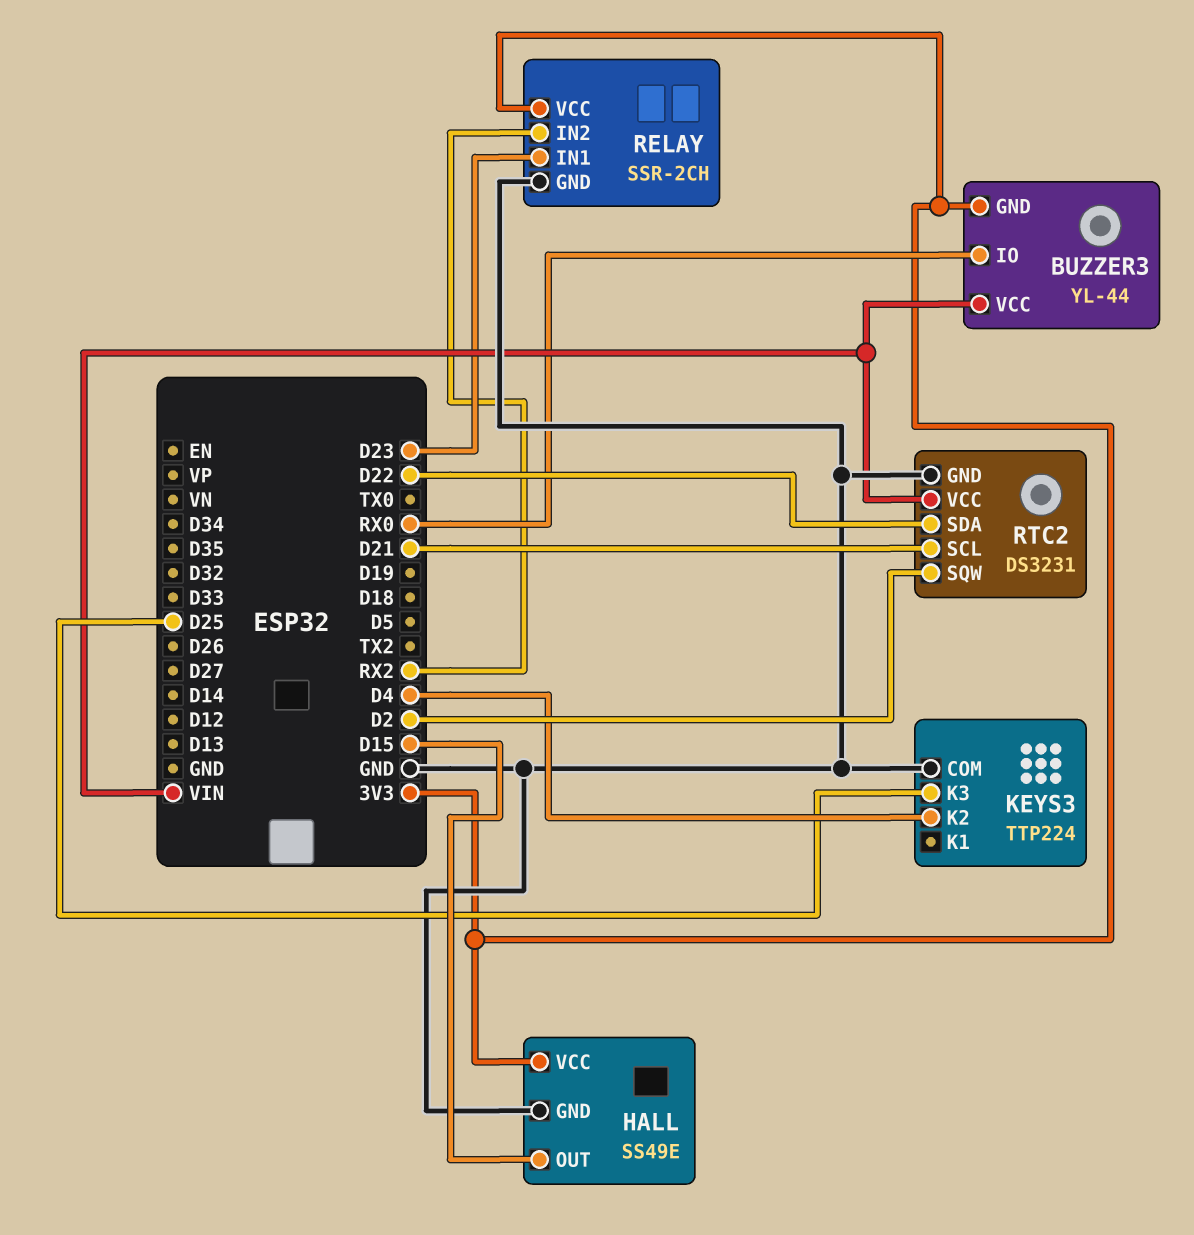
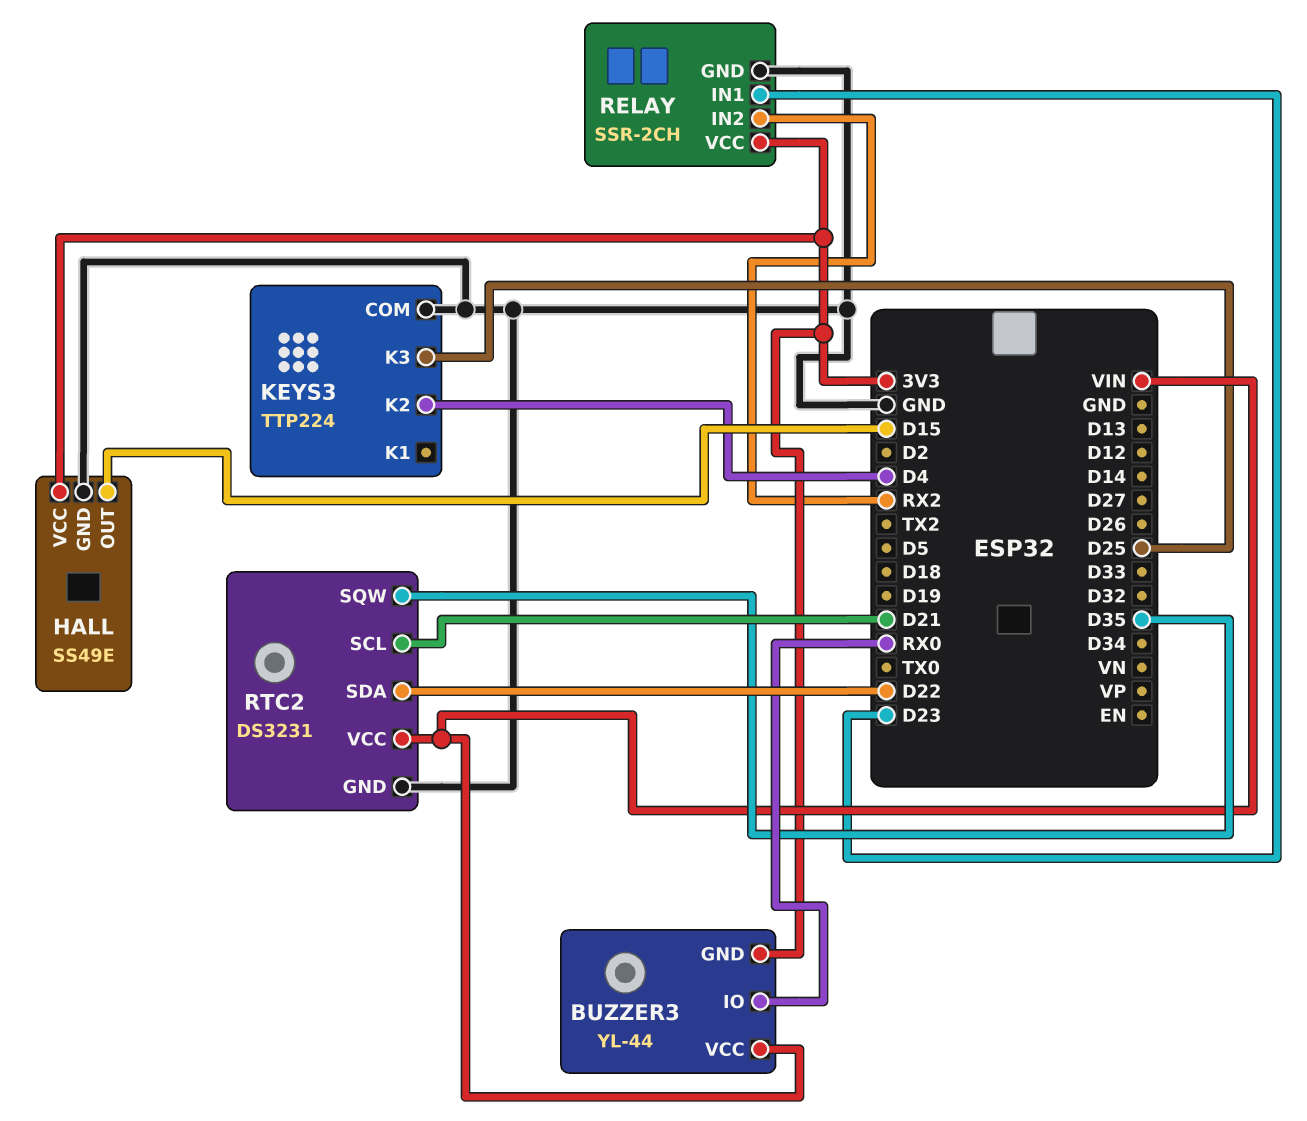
RTC2 pin SQW: D2 -> D35

